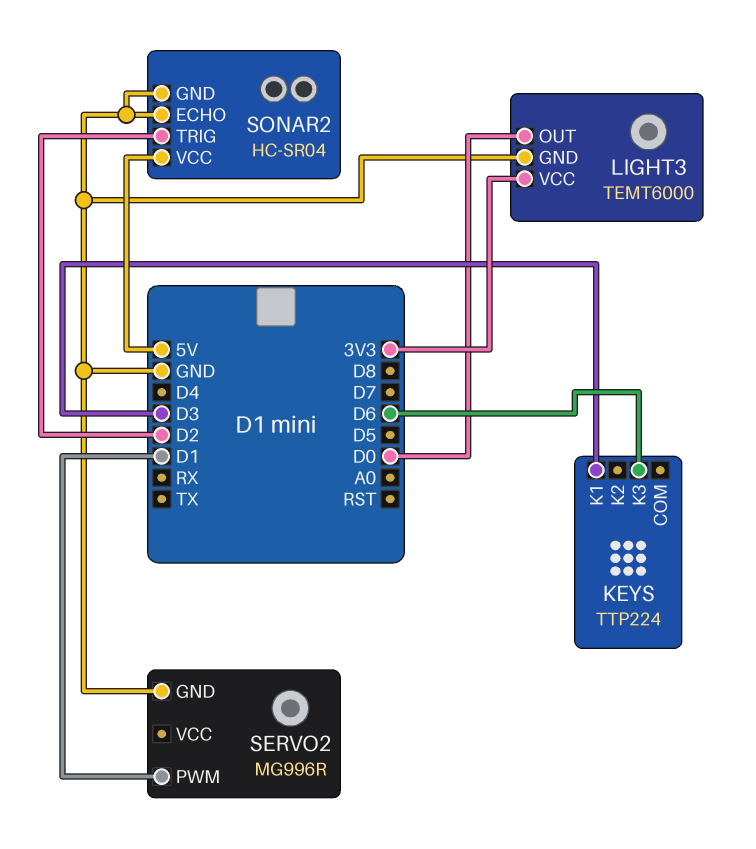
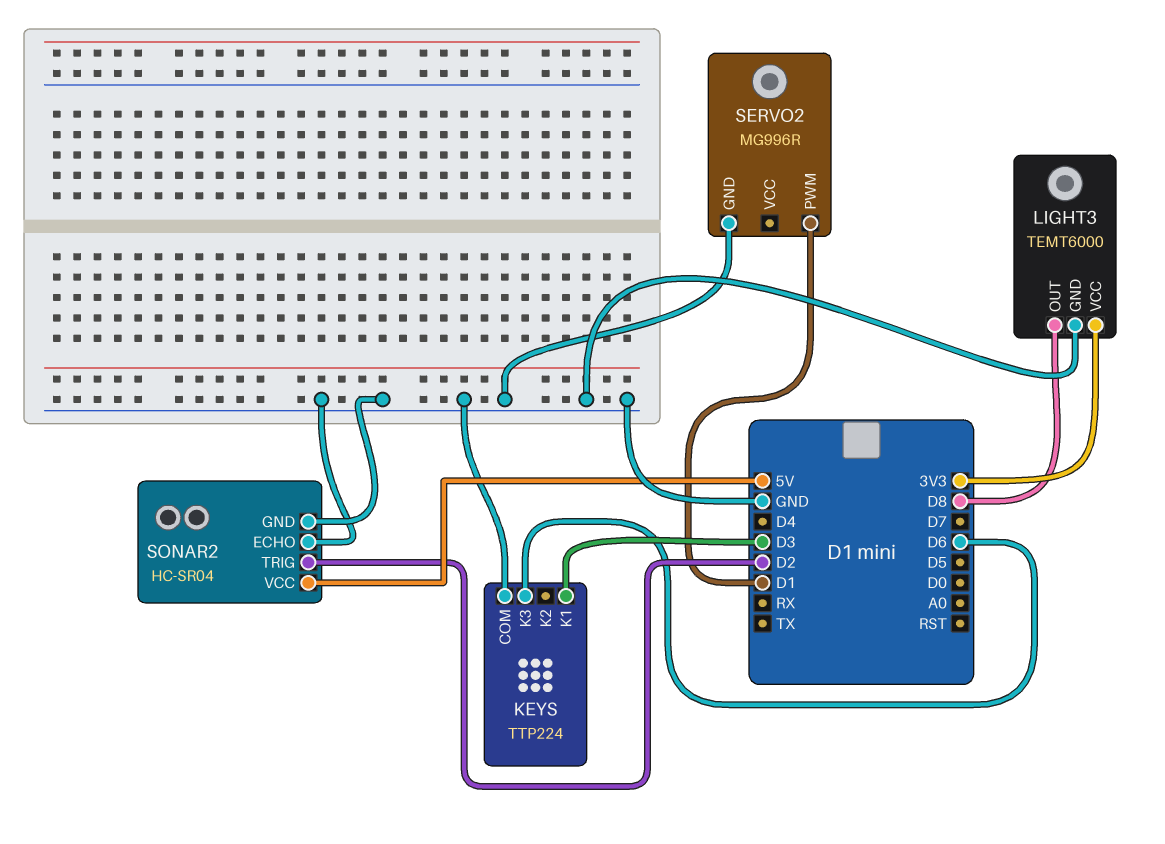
KEYS pin COM: none -> GND
LIGHT3 pin OUT: D0 -> D8

